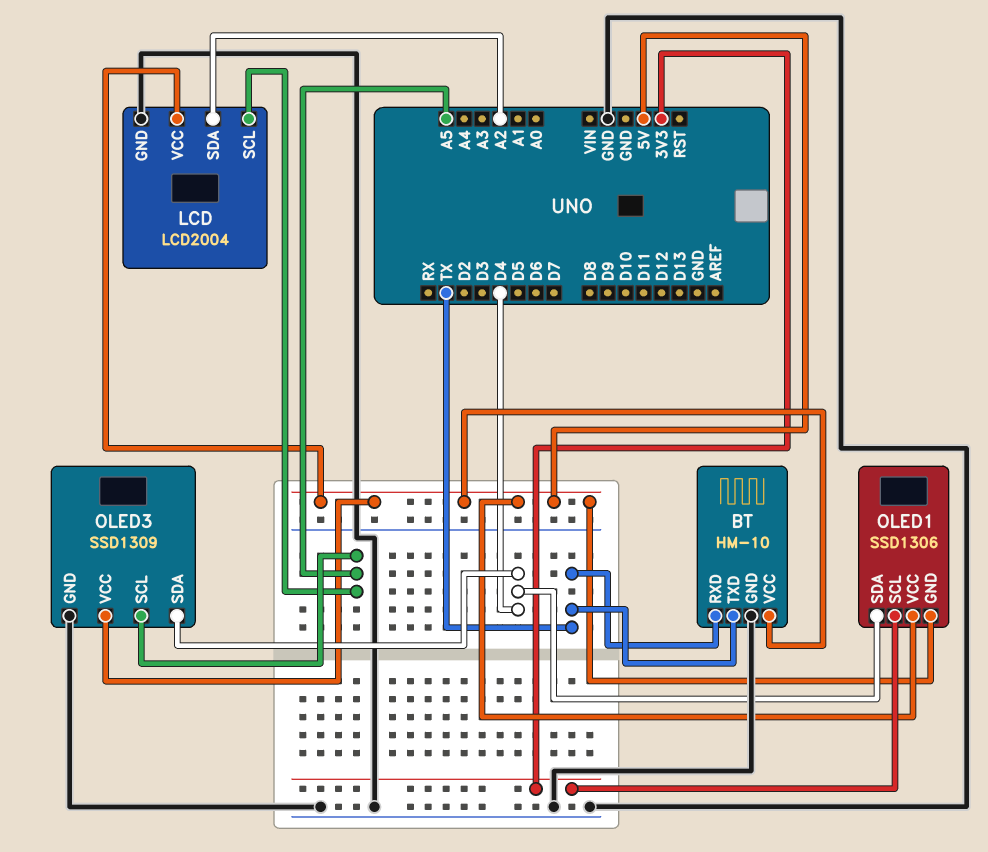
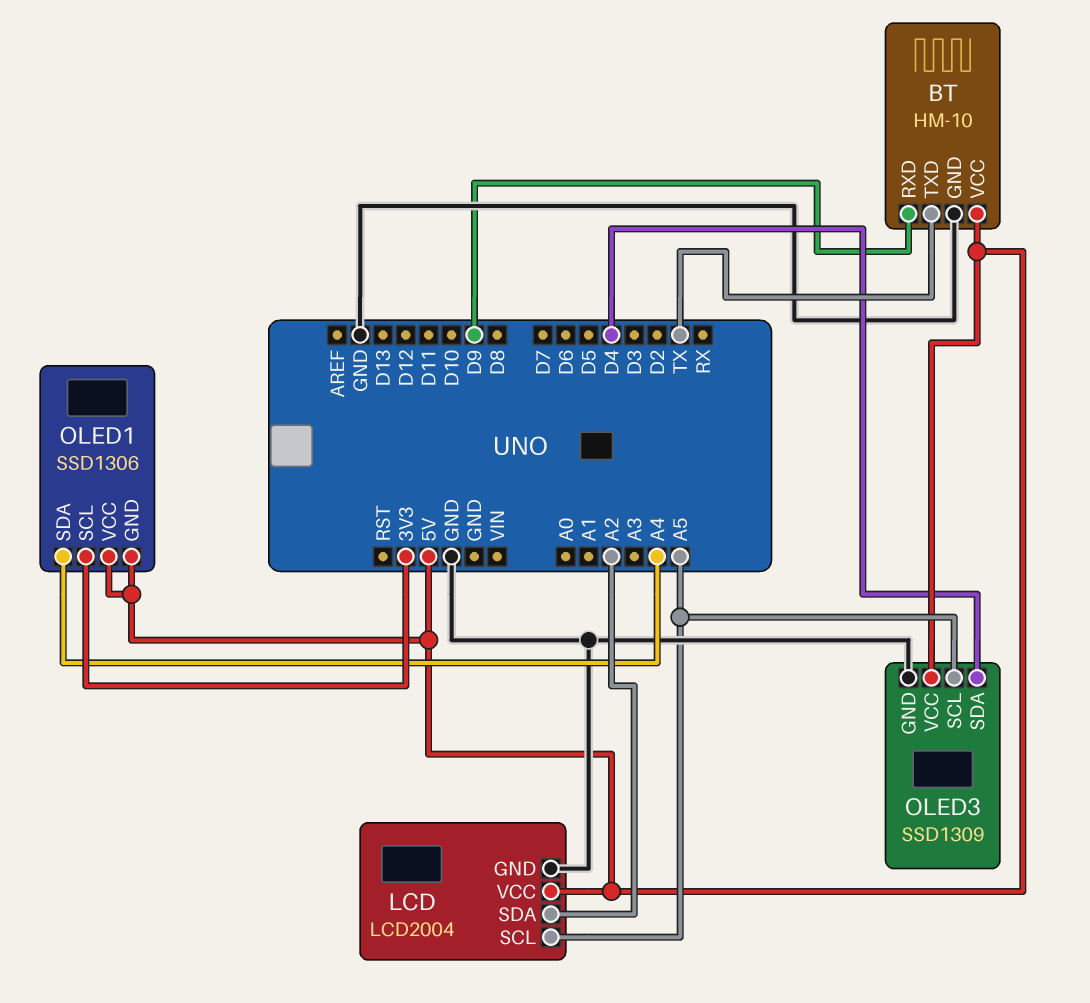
BT pin RXD: TX -> D9
OLED1 pin SDA: D4 -> A4

